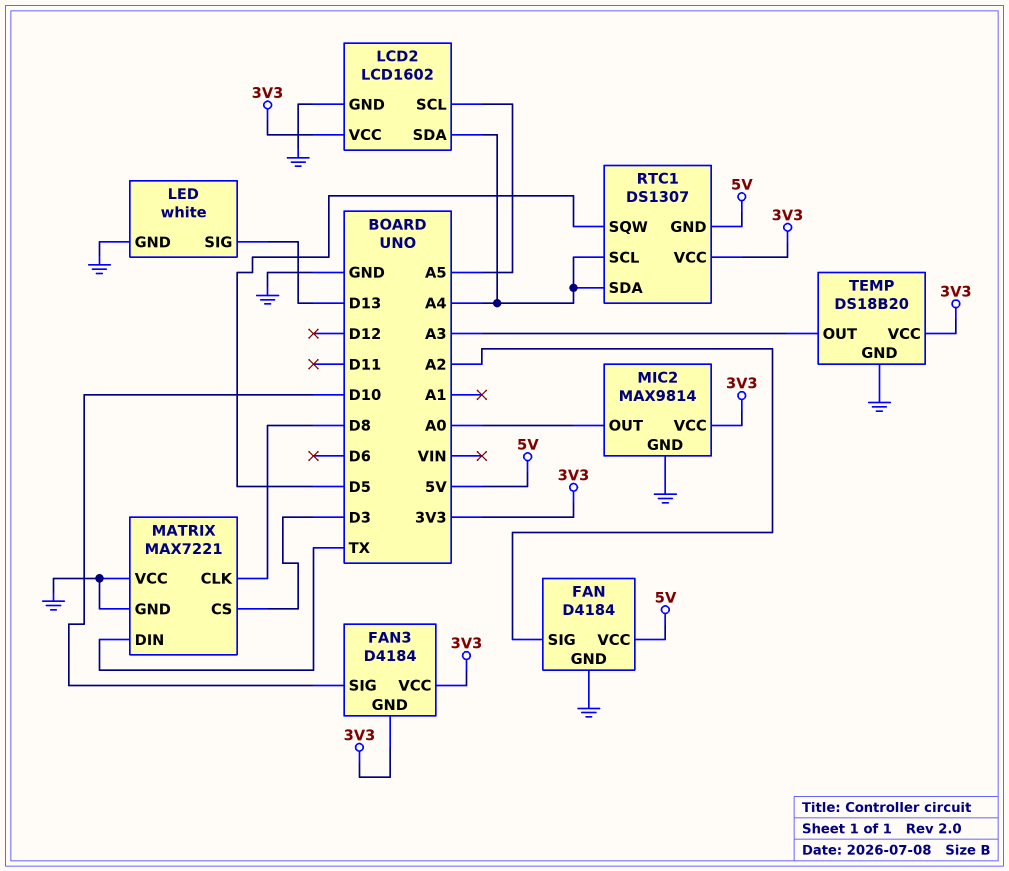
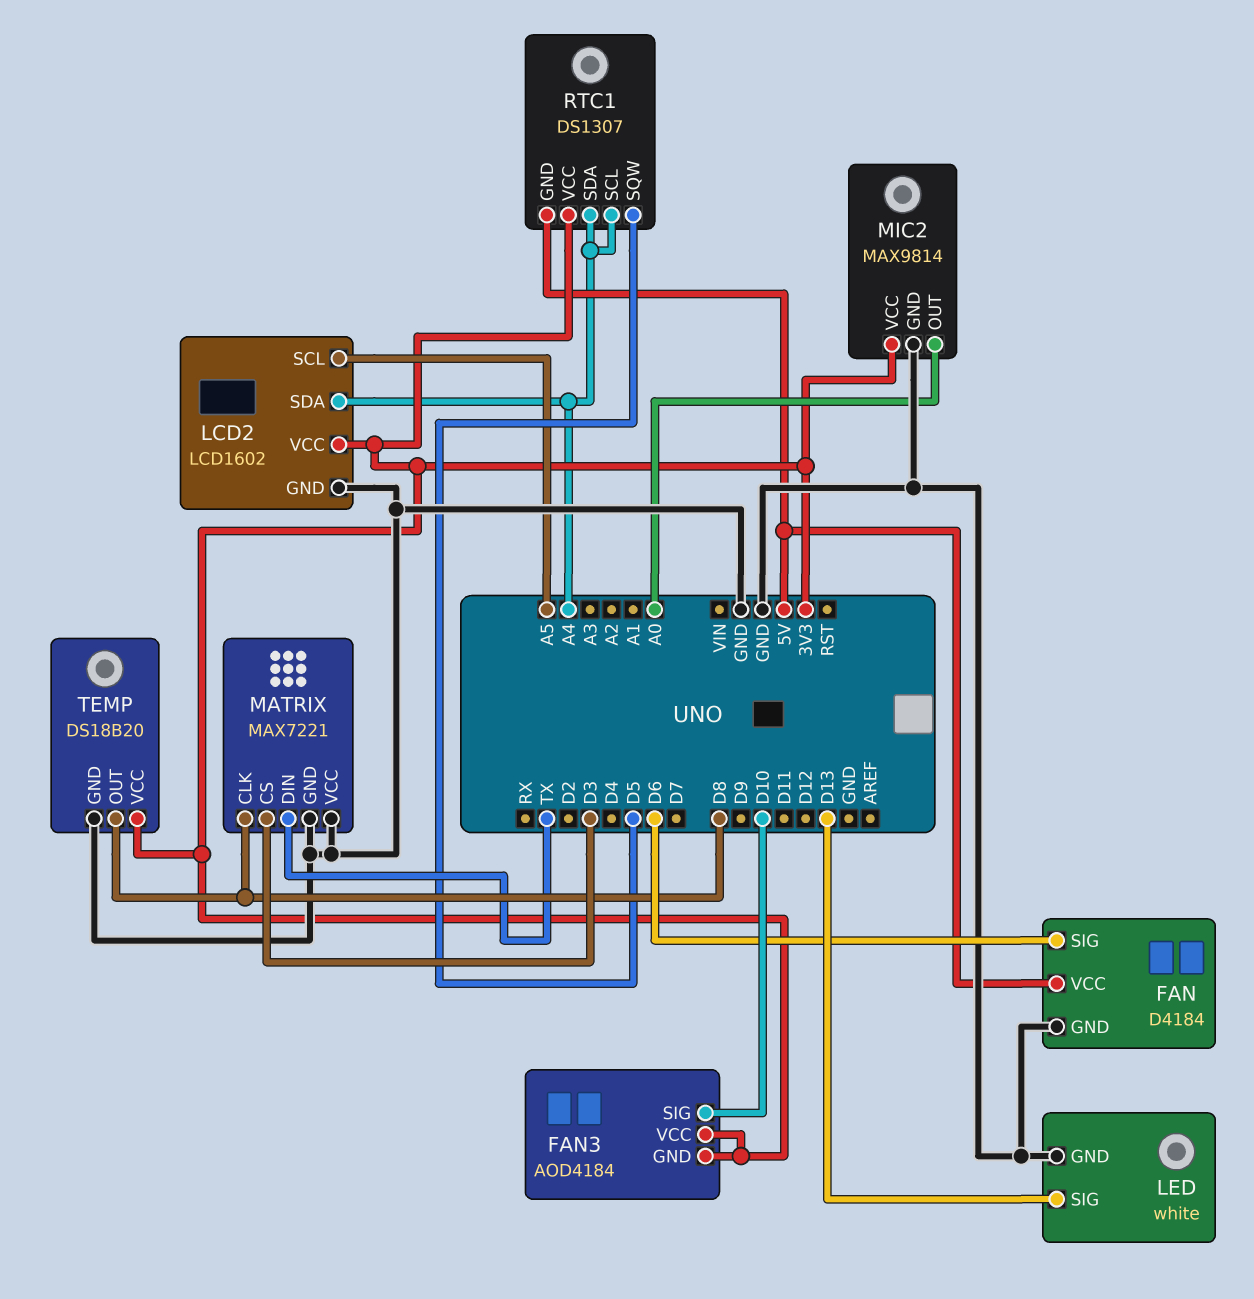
FAN pin SIG: A2 -> D6
FAN3: D4184 -> AOD4184
TEMP pin OUT: A3 -> D8

